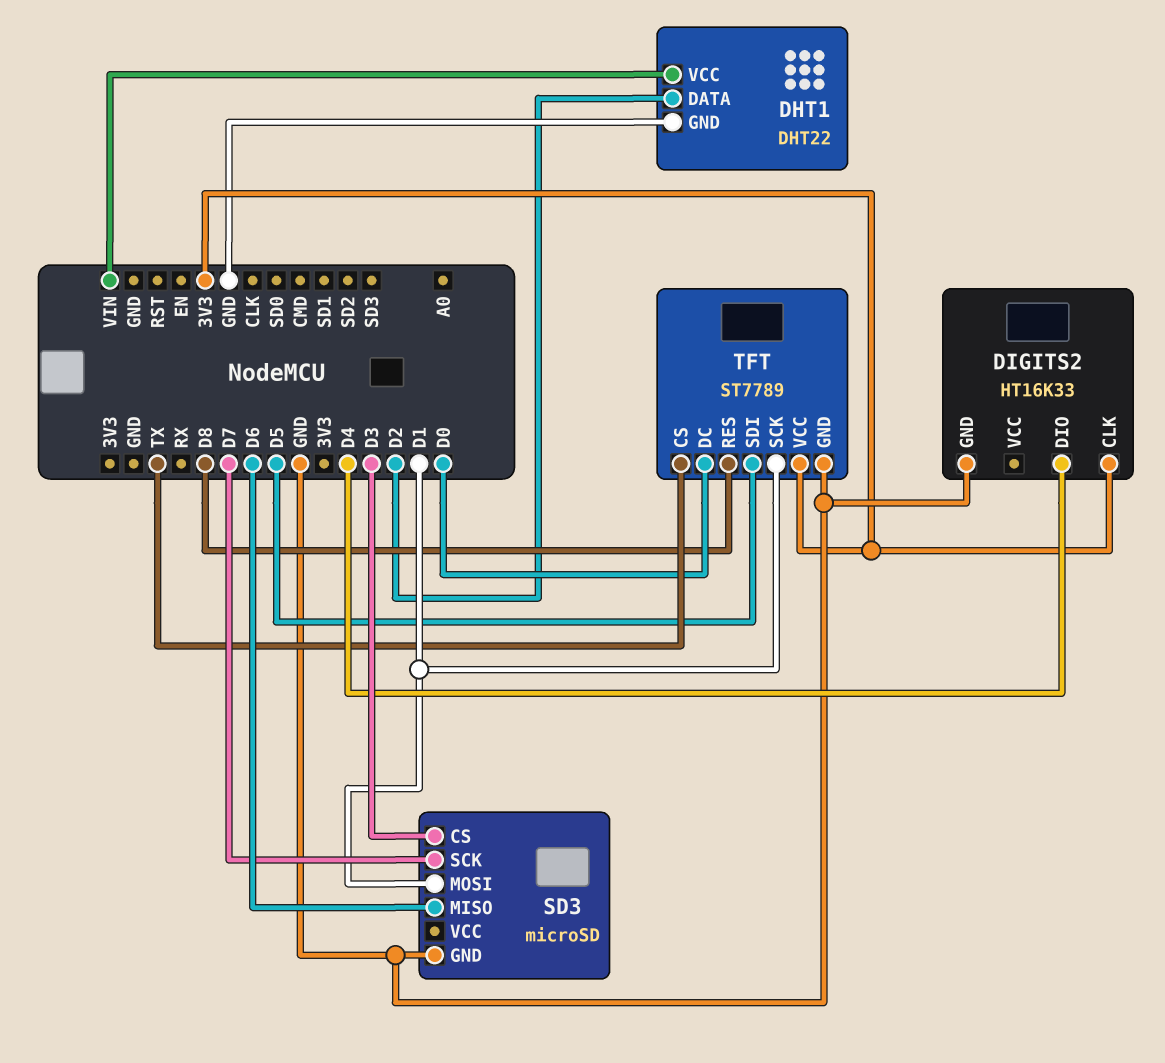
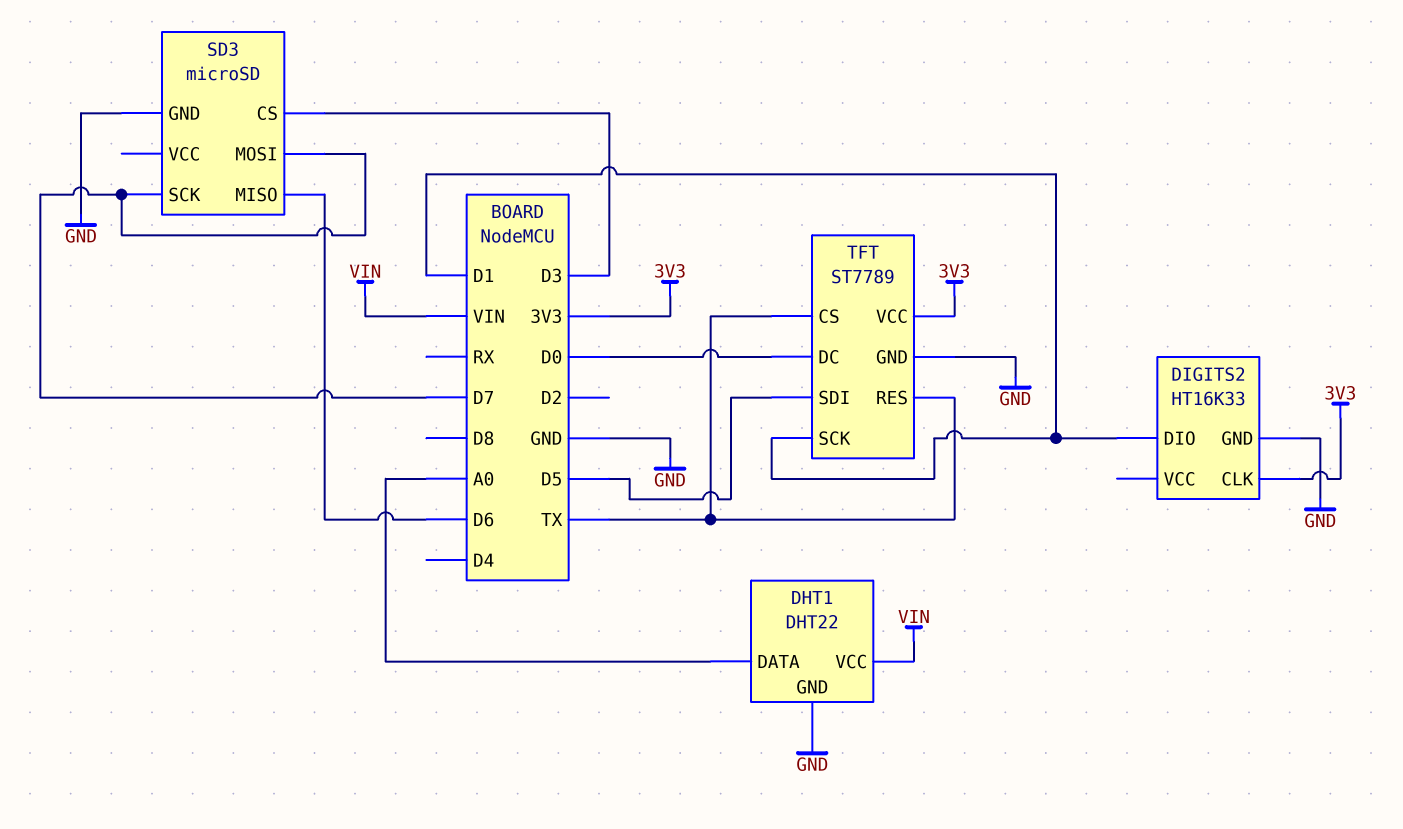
DHT1 pin DATA: D2 -> A0
DIGITS2 pin DIO: D4 -> D1
SD3 pin MOSI: D1 -> D7
TFT pin RES: D8 -> TX

